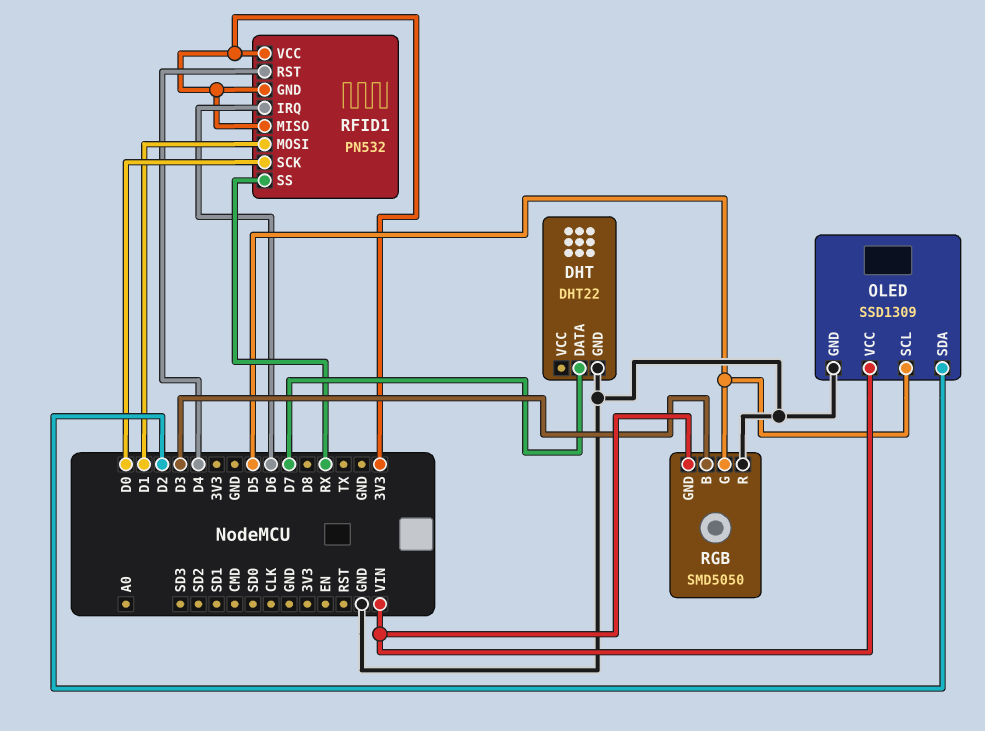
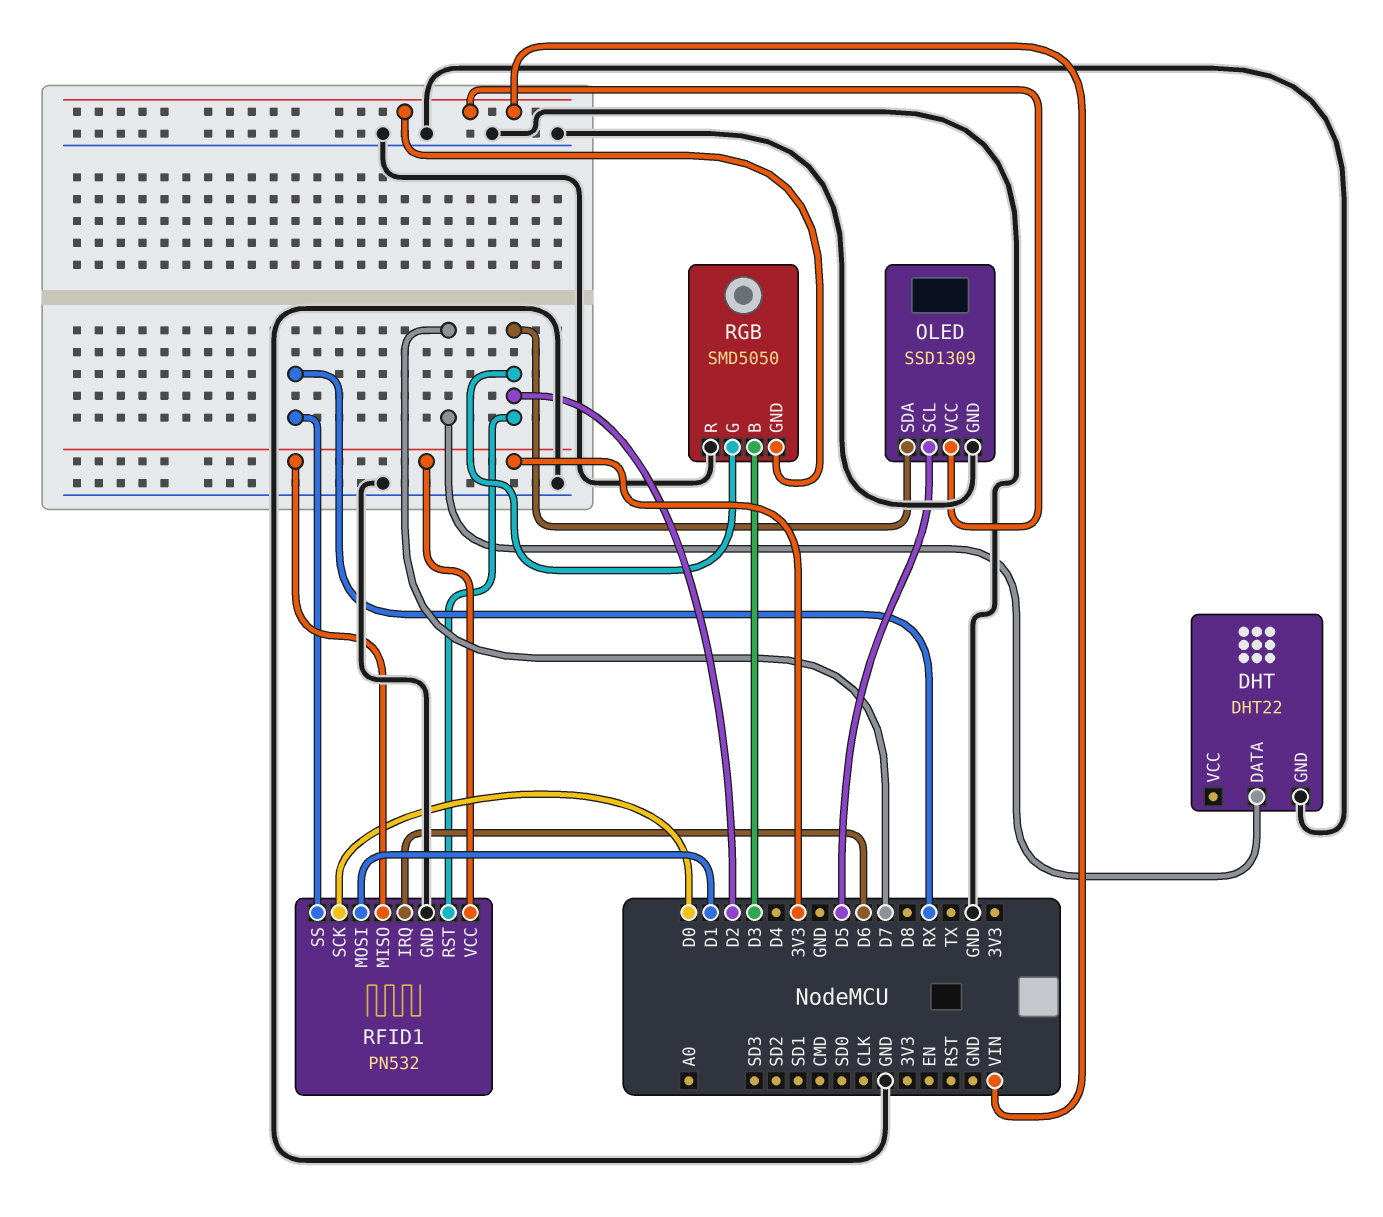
RFID1 pin GND: 3V3 -> GND
RFID1 pin RST: D4 -> D2
RGB pin G: D5 -> D2

